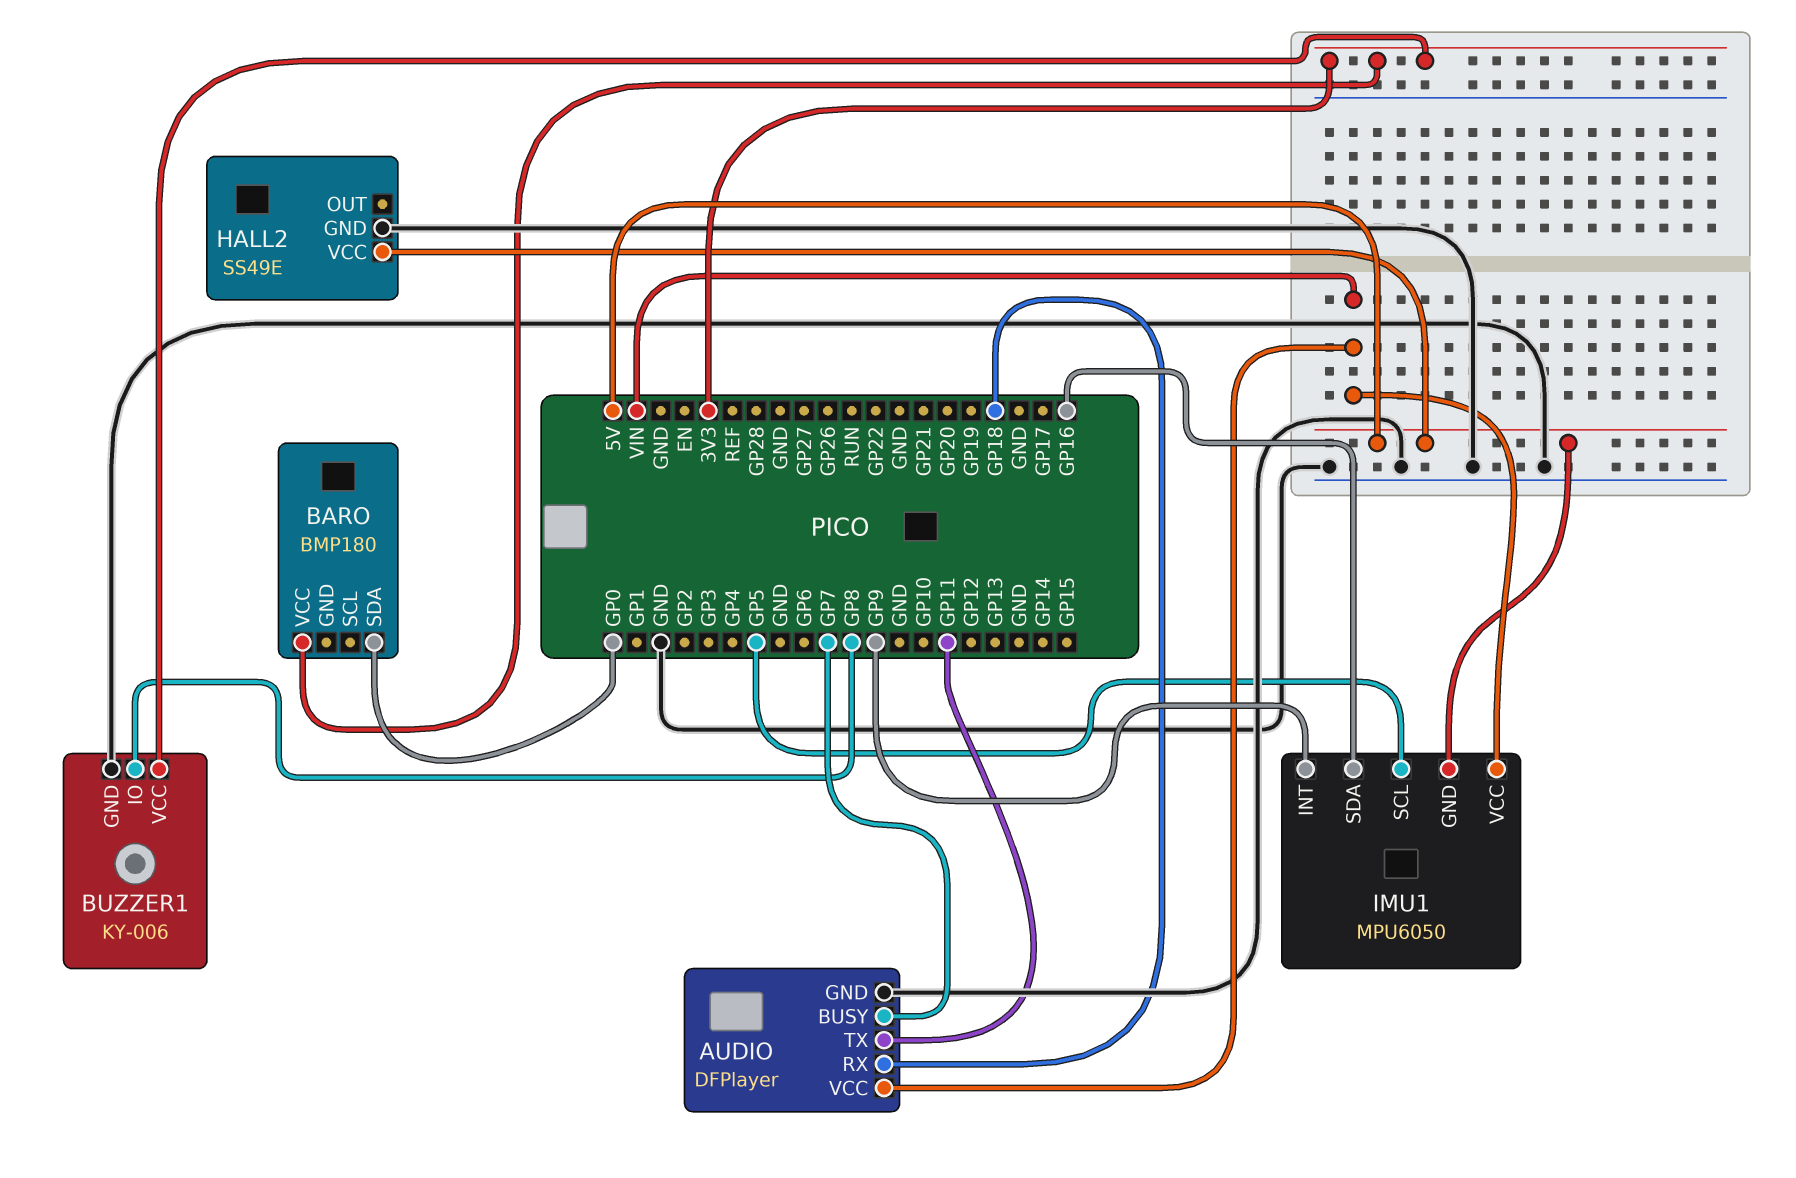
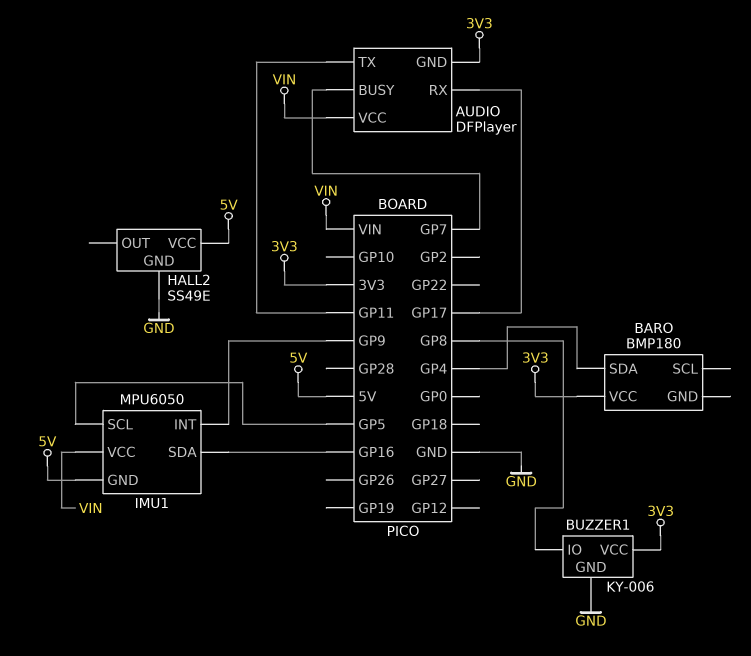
AUDIO pin GND: GND -> 3V3
AUDIO pin RX: GP18 -> GP17
BARO pin SDA: GP0 -> GP4

